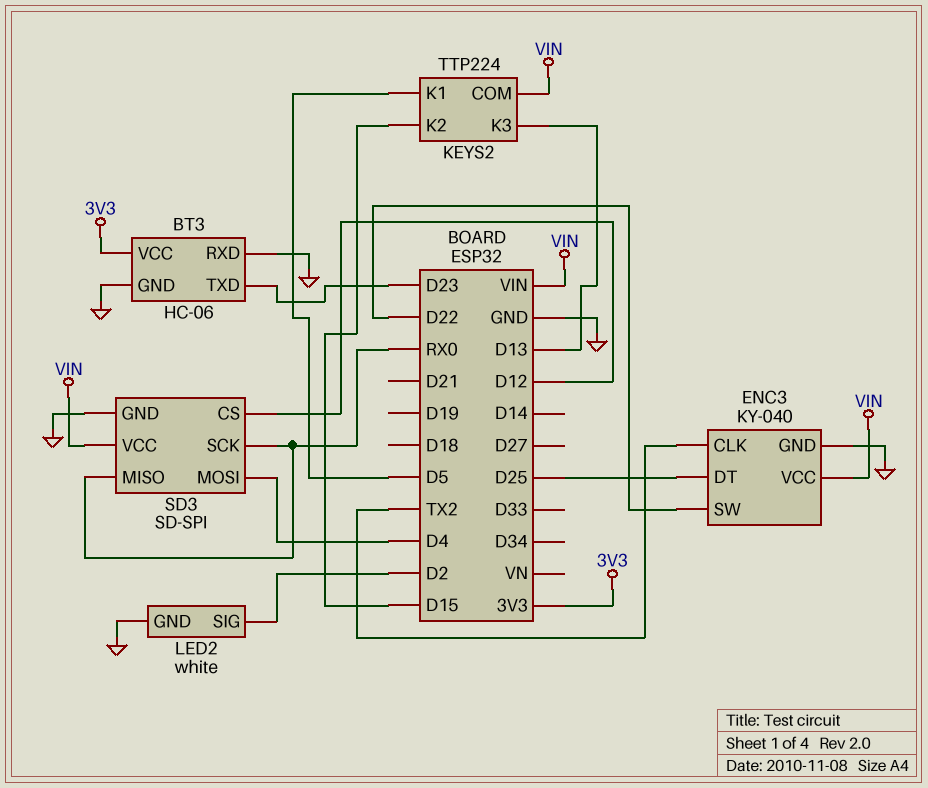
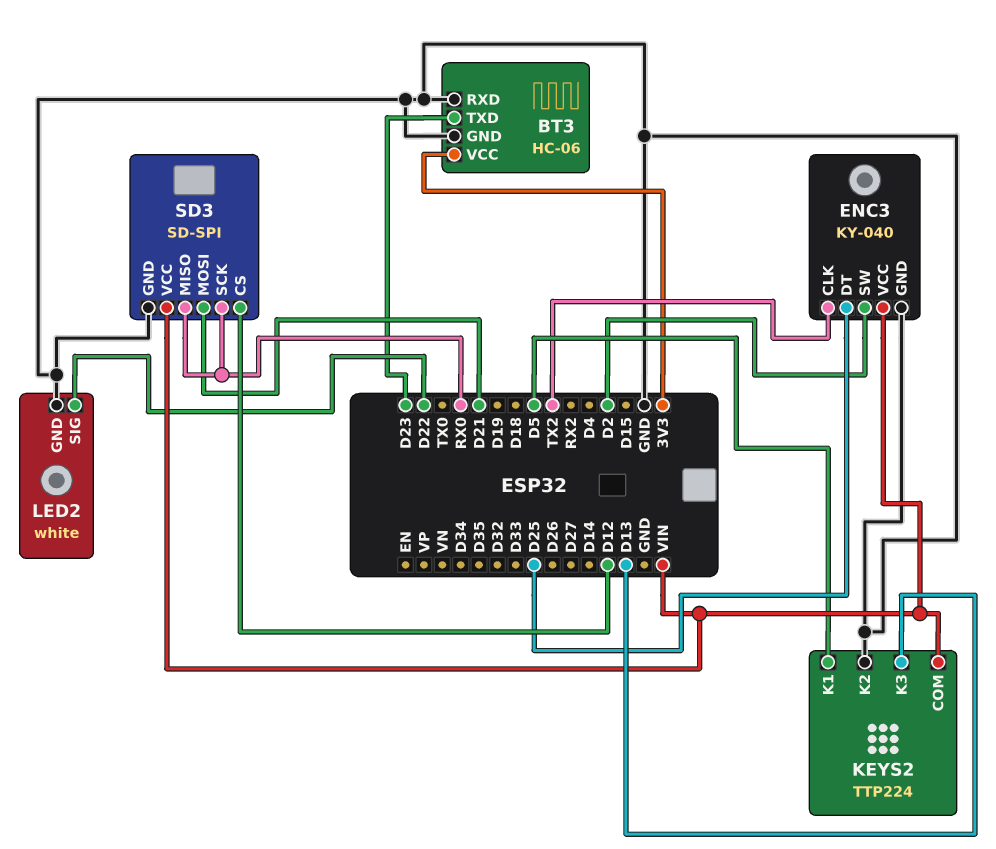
ENC3 pin SW: D22 -> D2
KEYS2 pin K2: D15 -> GND
LED2 pin SIG: D2 -> D22
SD3 pin MOSI: D4 -> D21

